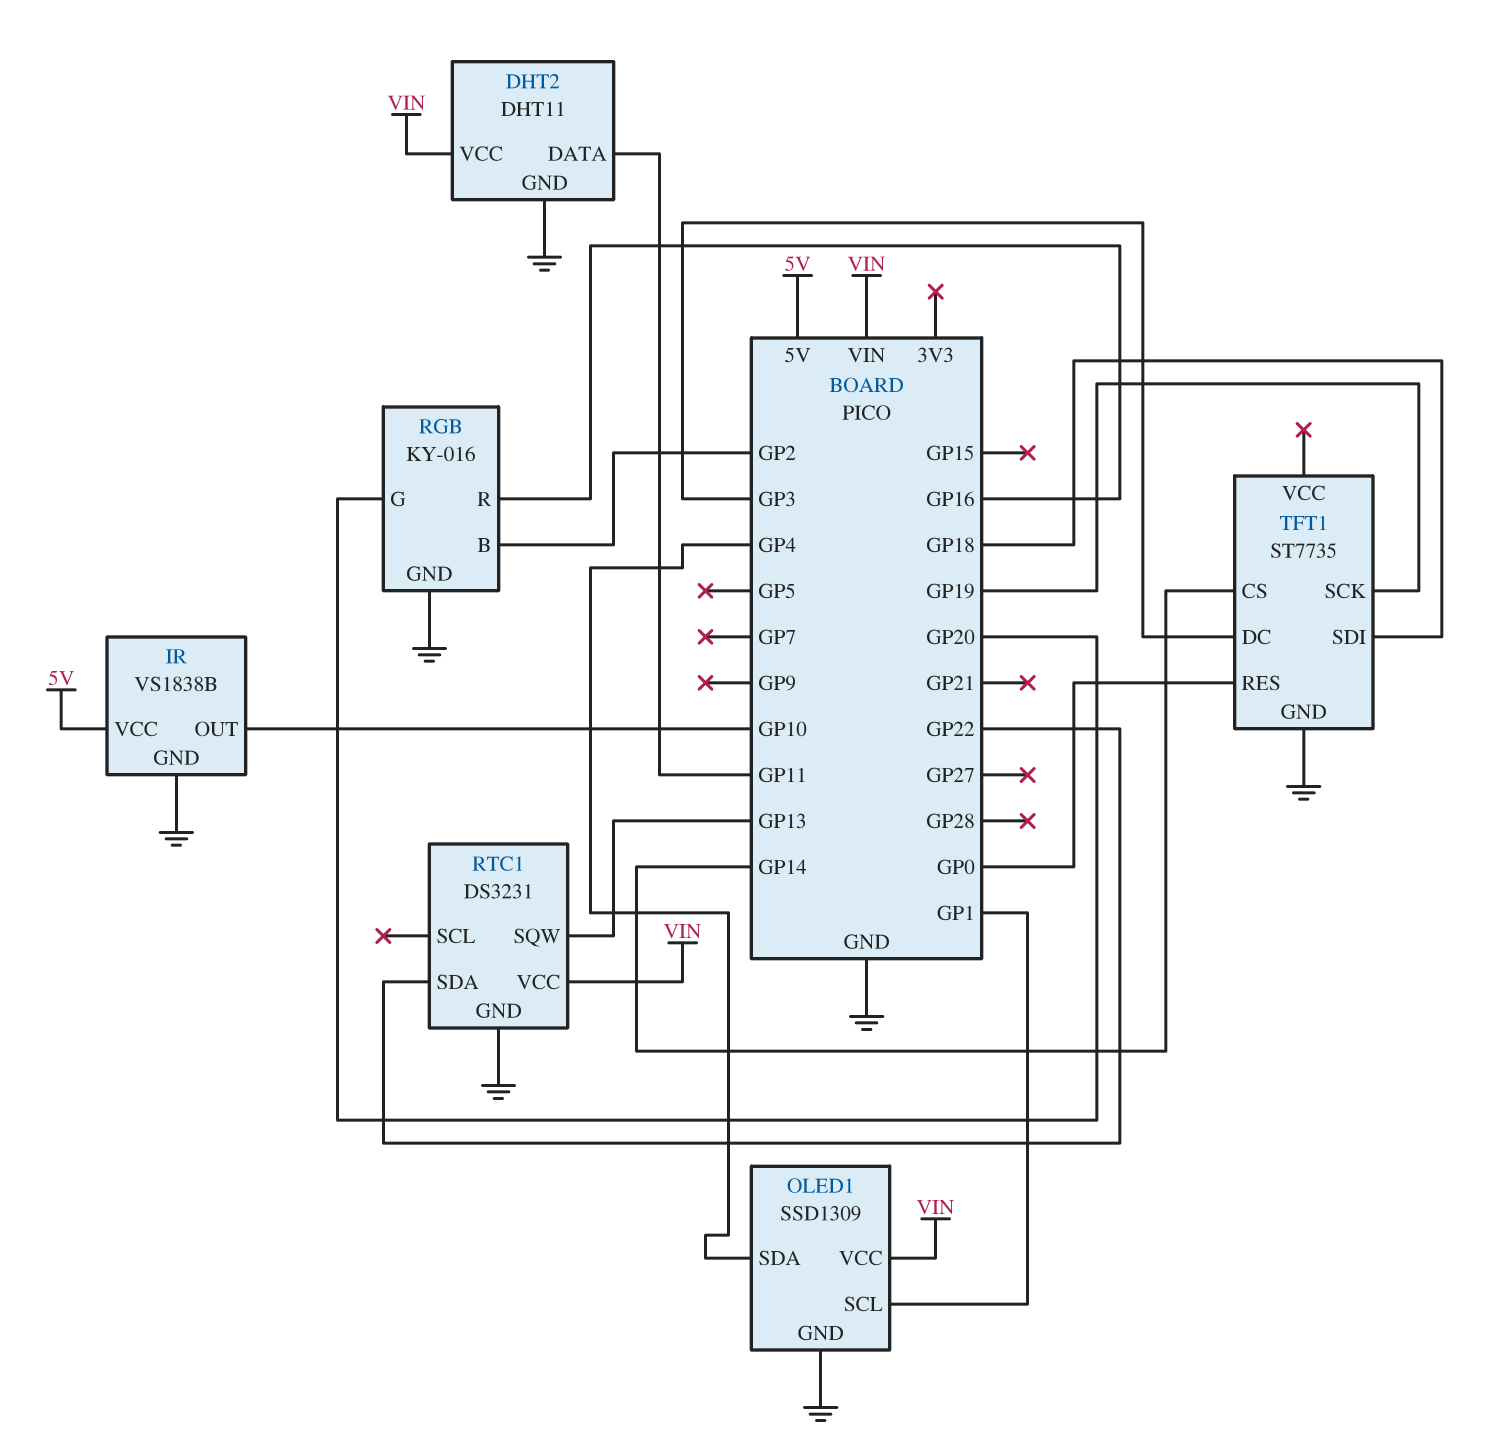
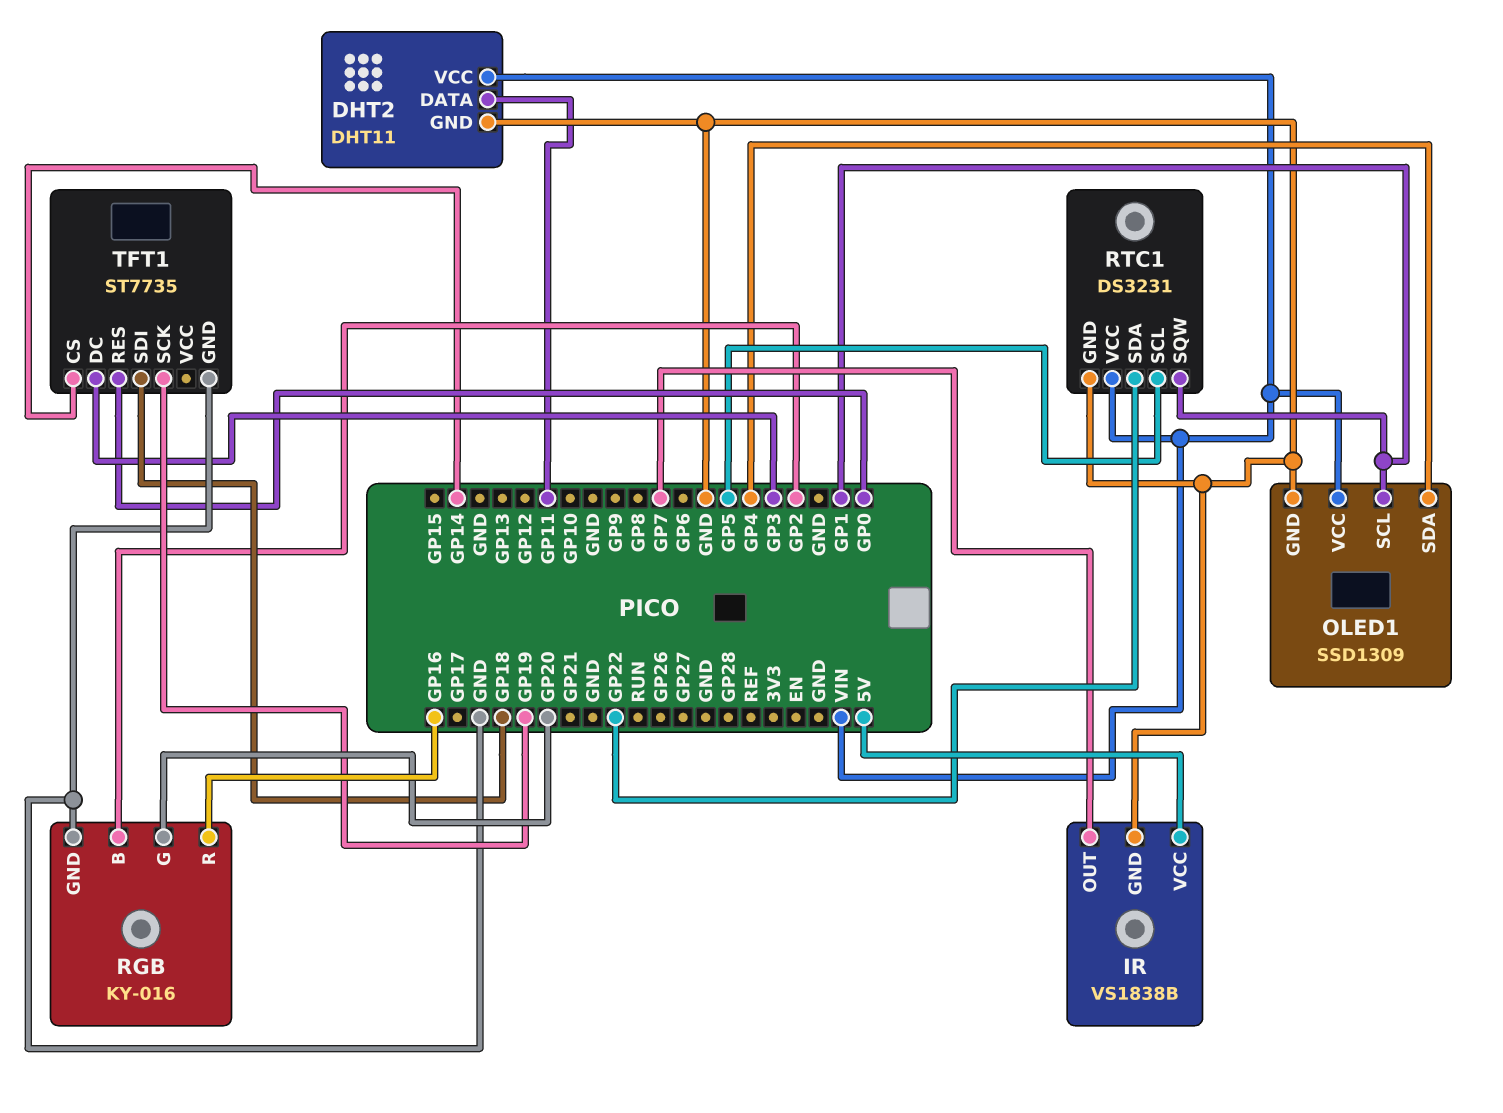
IR pin OUT: GP10 -> GP7
RTC1 pin SCL: none -> GP5
RTC1 pin SQW: GP13 -> GP1

